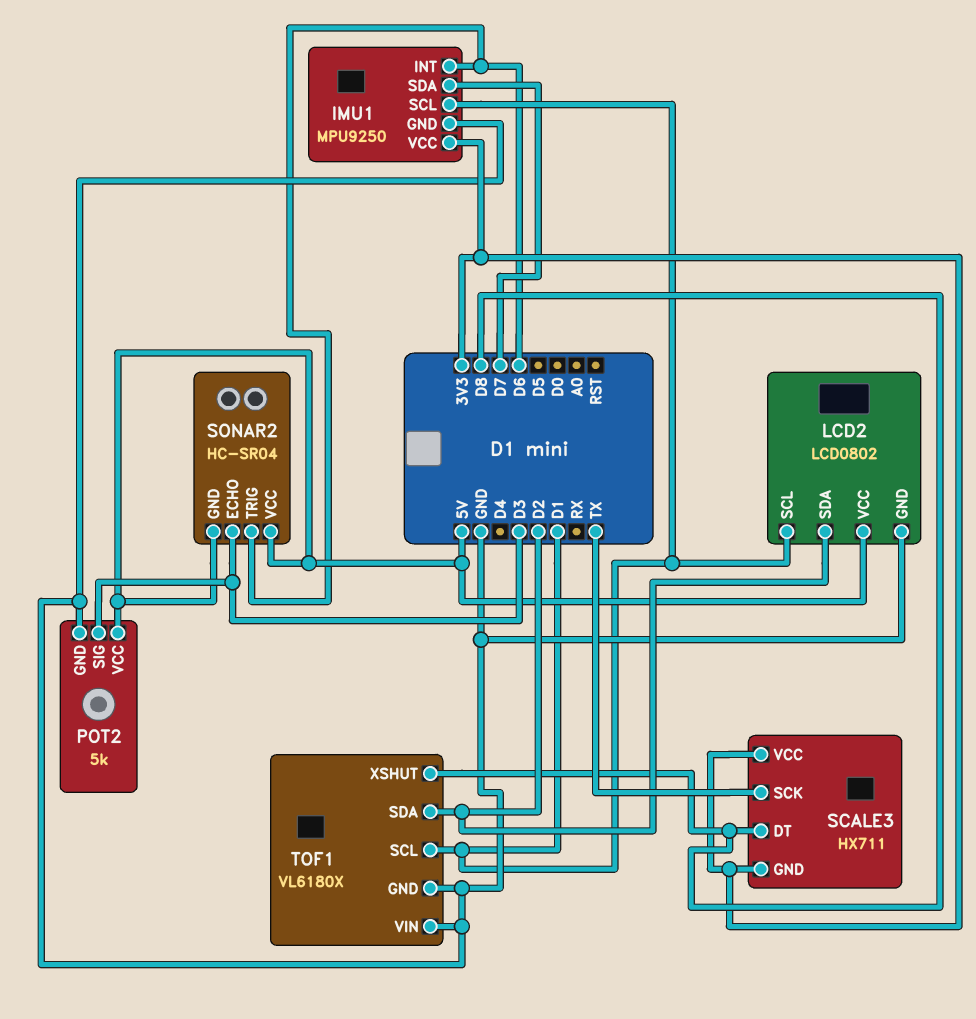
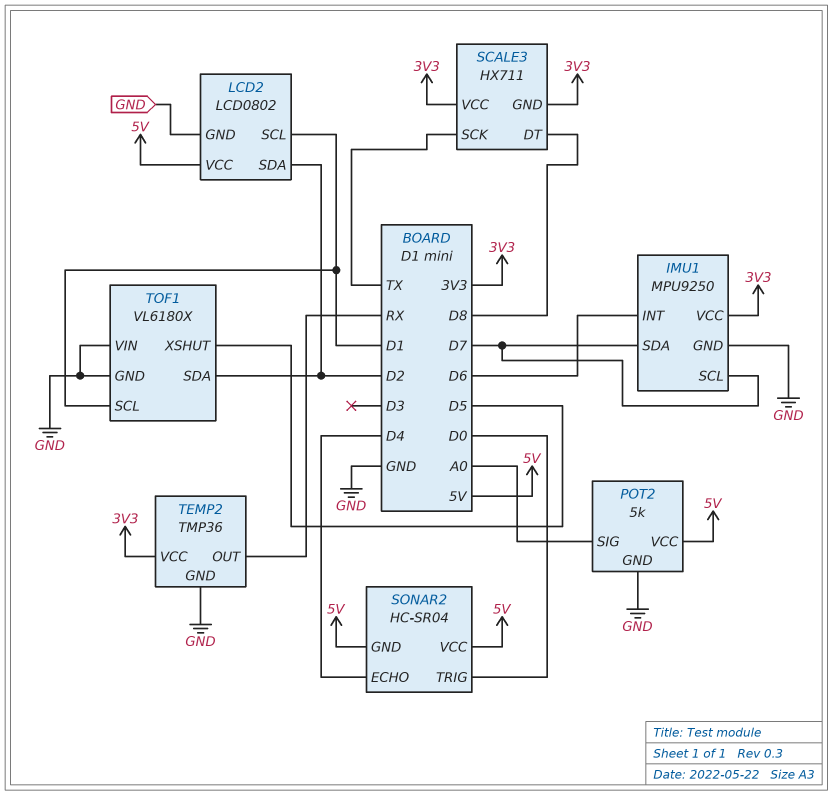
IMU1 pin SCL: D1 -> D7
POT2 pin SIG: D3 -> A0
SONAR2 pin ECHO: D3 -> D4
SONAR2 pin TRIG: D6 -> D0
TEMP2: none -> TMP36
TEMP2 pin GND: none -> GND
TEMP2 pin OUT: none -> RX
TEMP2 pin VCC: none -> 3V3
TOF1 pin XSHUT: D8 -> D5

